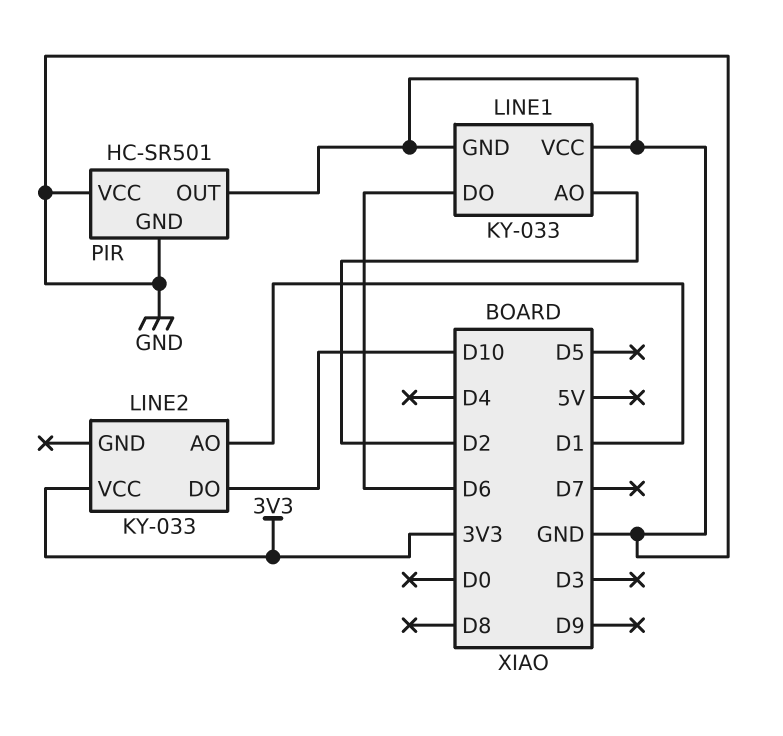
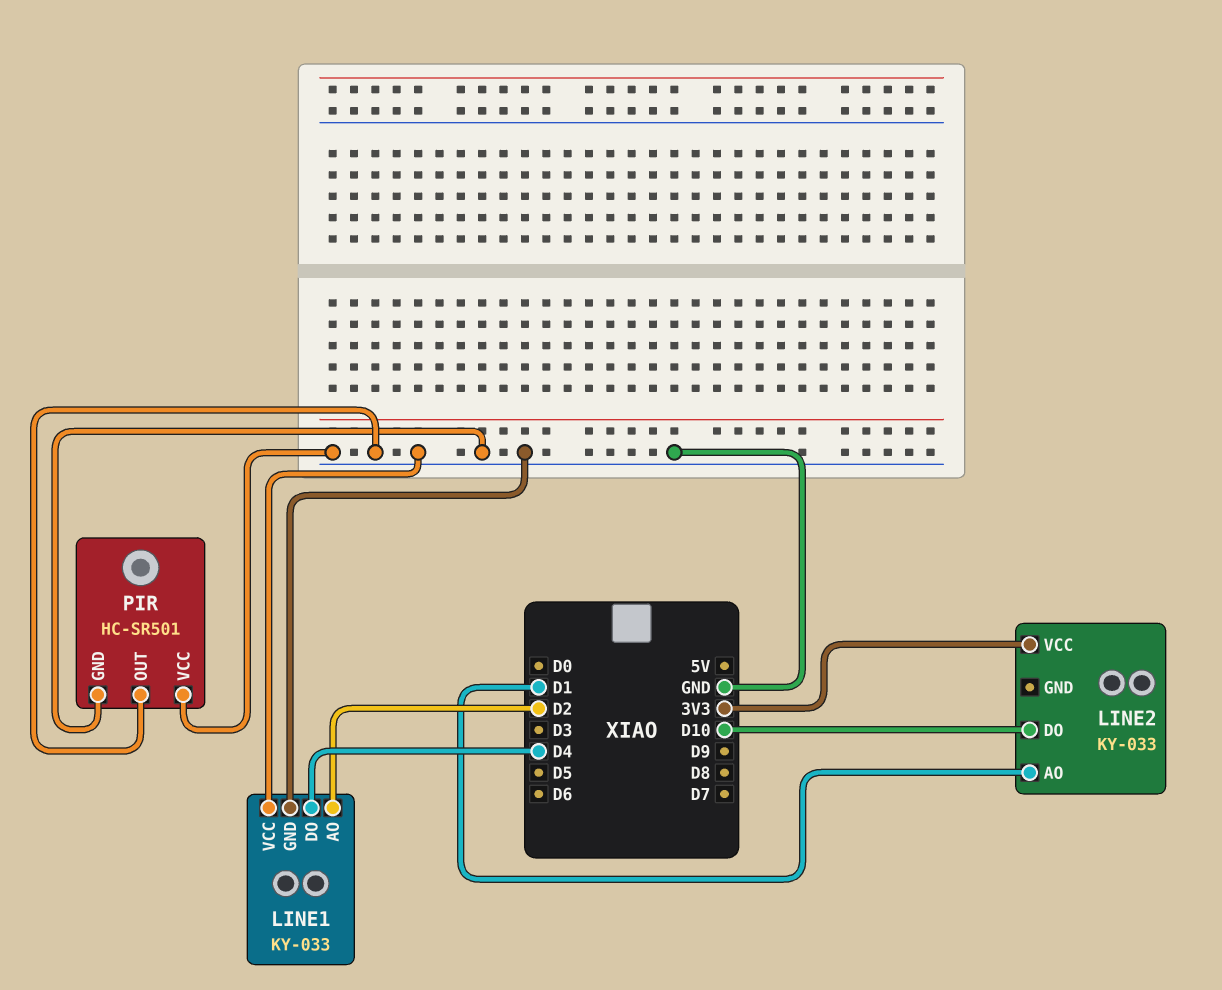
LINE1 pin DO: D6 -> D4

